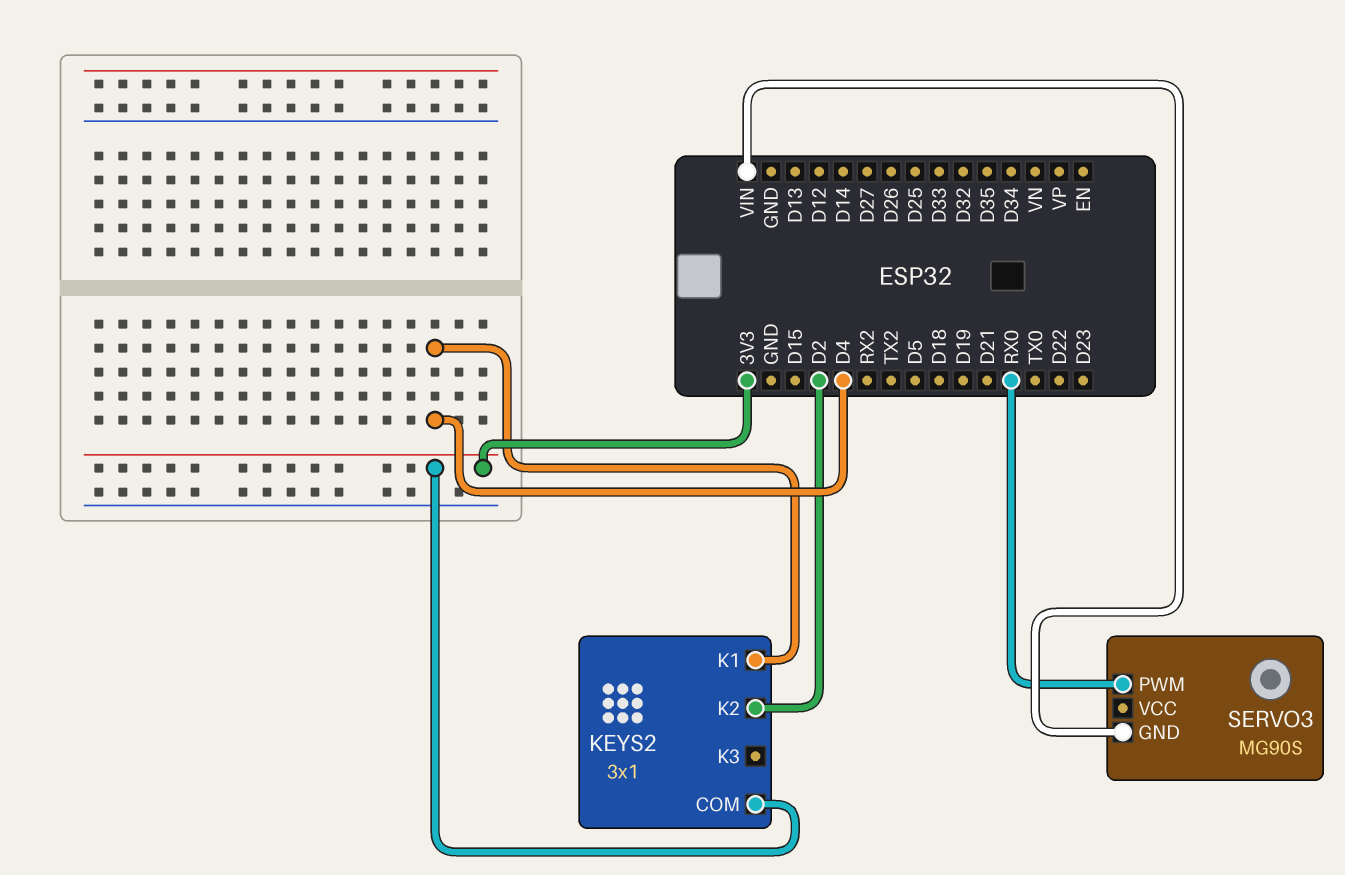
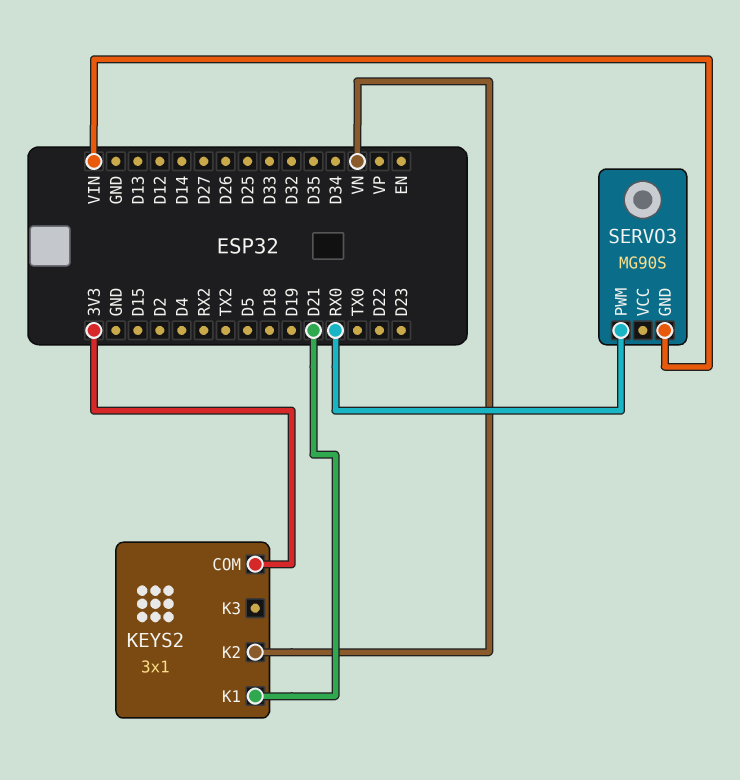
KEYS2 pin K1: D4 -> D21
KEYS2 pin K2: D2 -> VN

